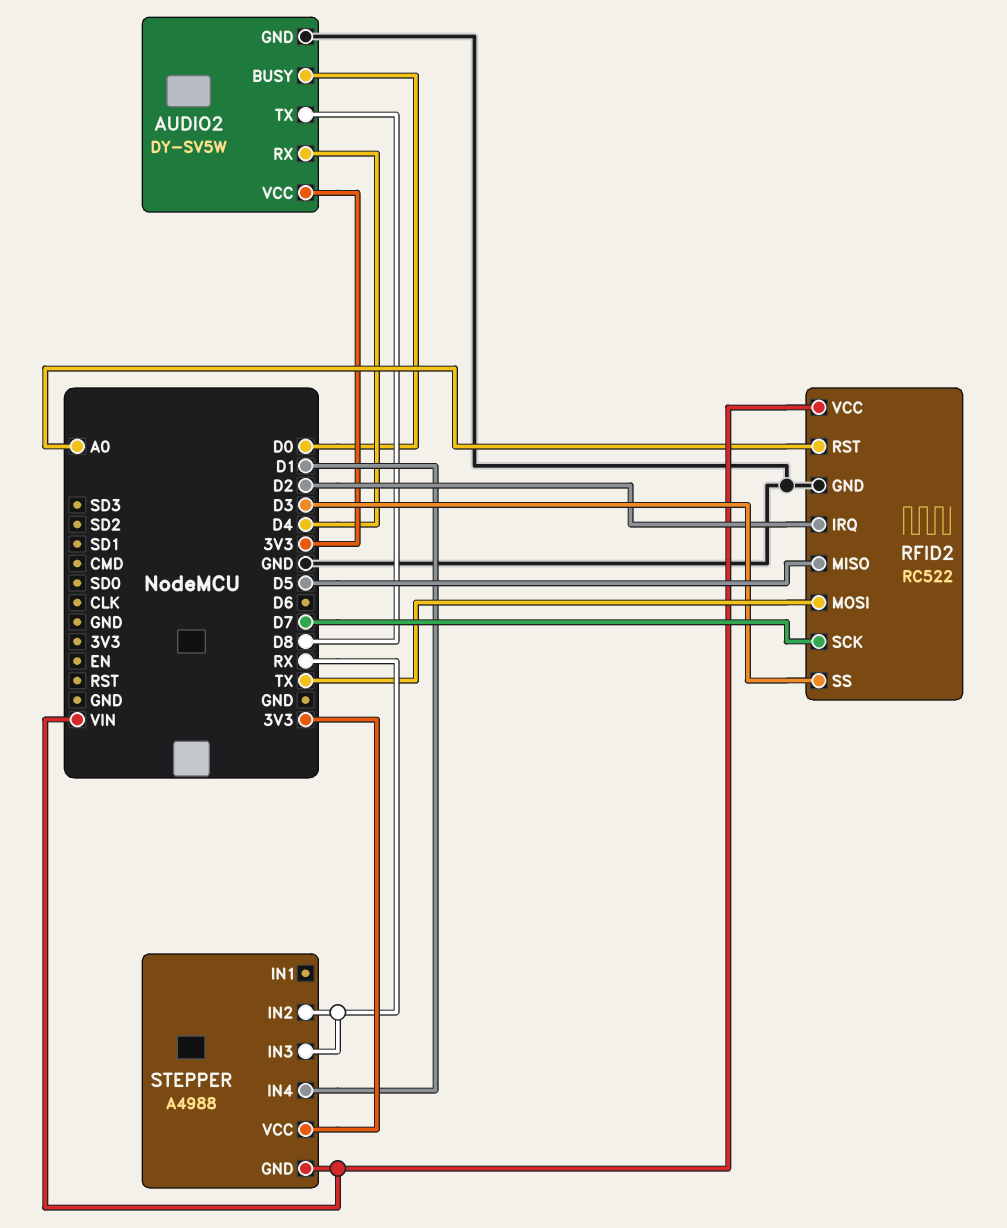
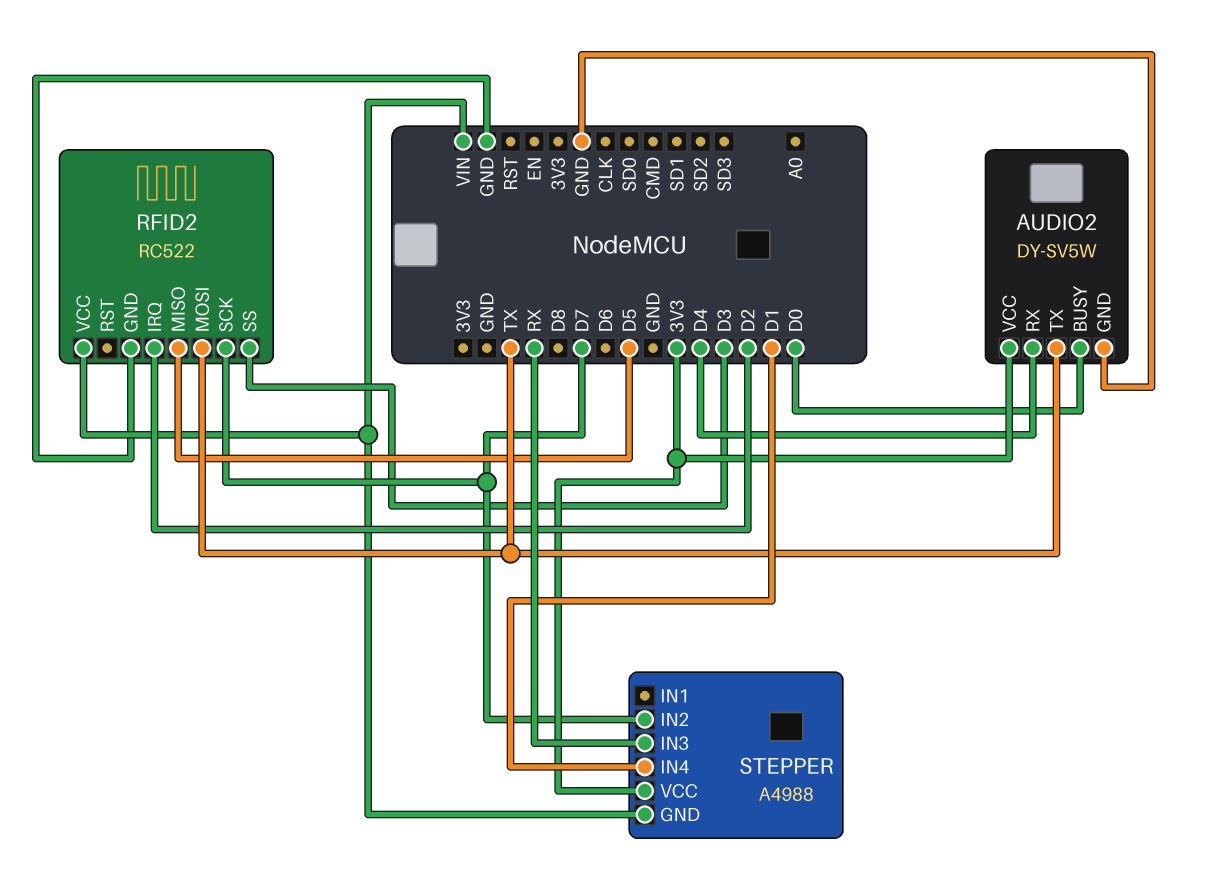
AUDIO2 pin TX: D8 -> TX
RFID2 pin RST: A0 -> none
STEPPER pin IN2: RX -> D7

